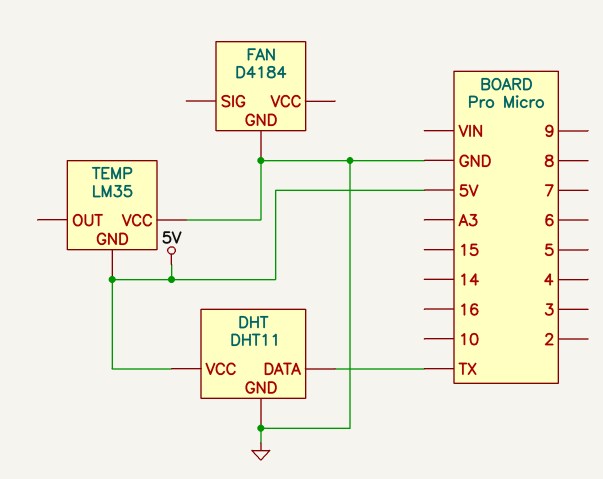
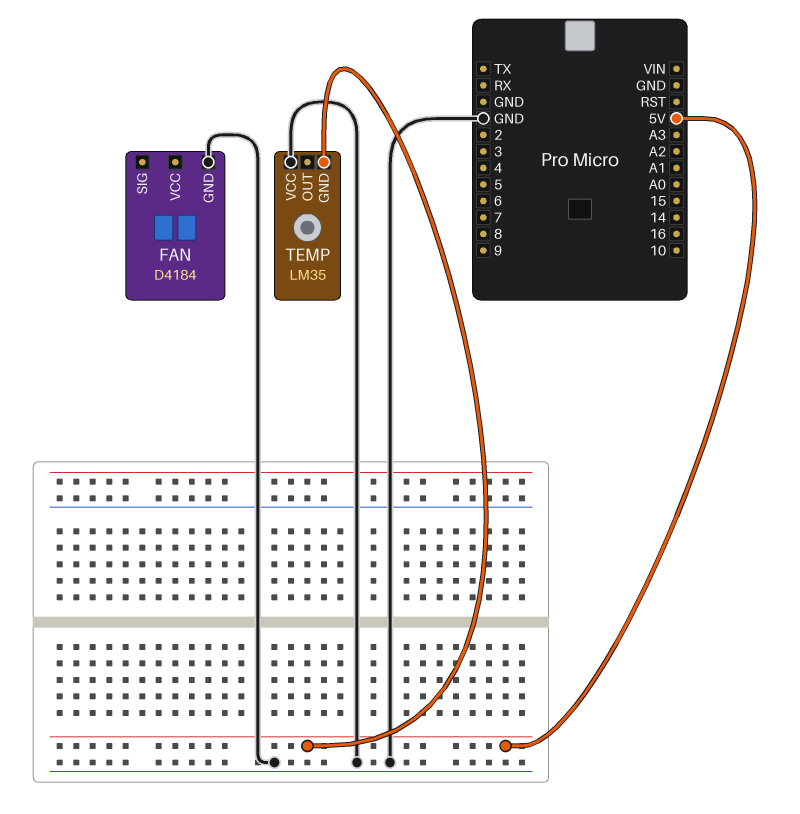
DHT: DHT11 -> none
DHT pin DATA: TX -> none
DHT pin GND: GND -> none
DHT pin VCC: 5V -> none

